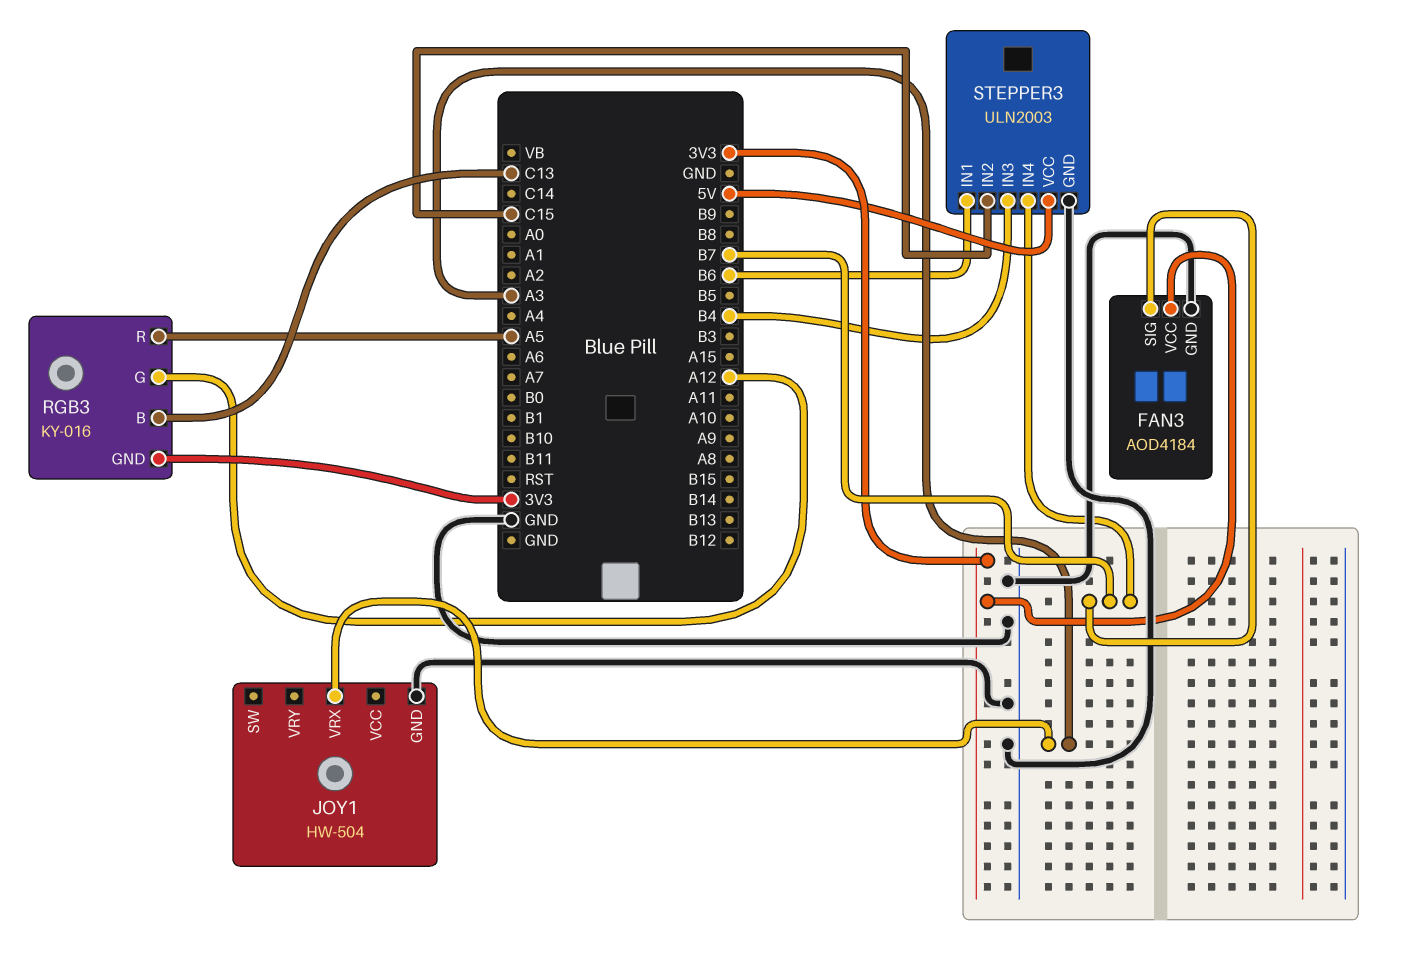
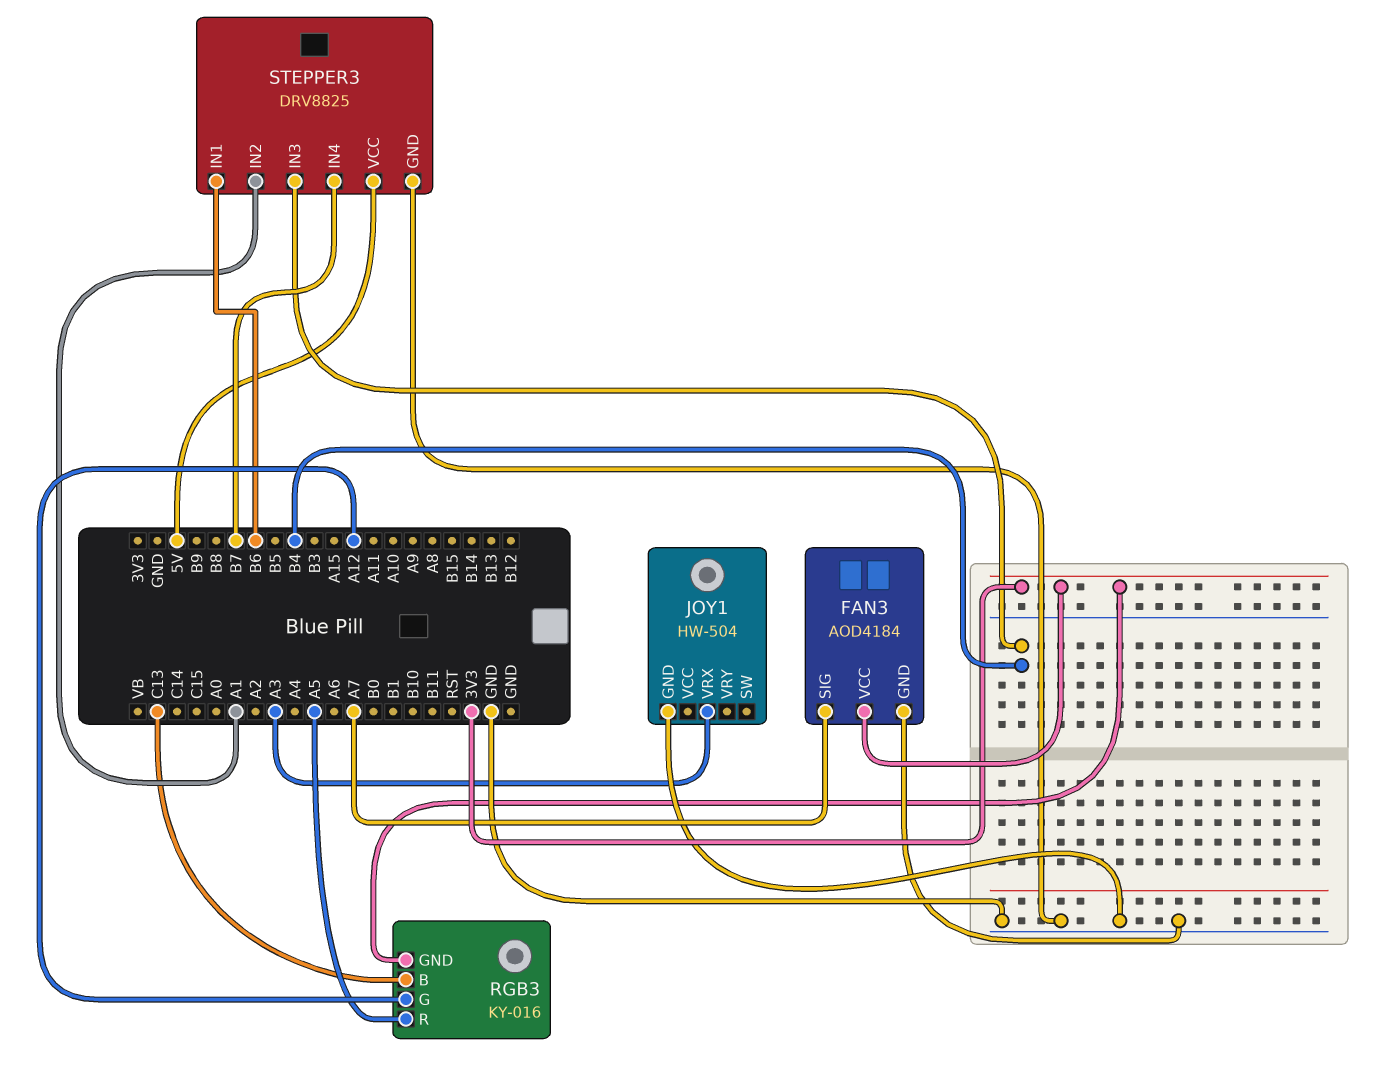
FAN3 pin SIG: B7 -> A7
STEPPER3: ULN2003 -> DRV8825
STEPPER3 pin IN2: C15 -> A1

